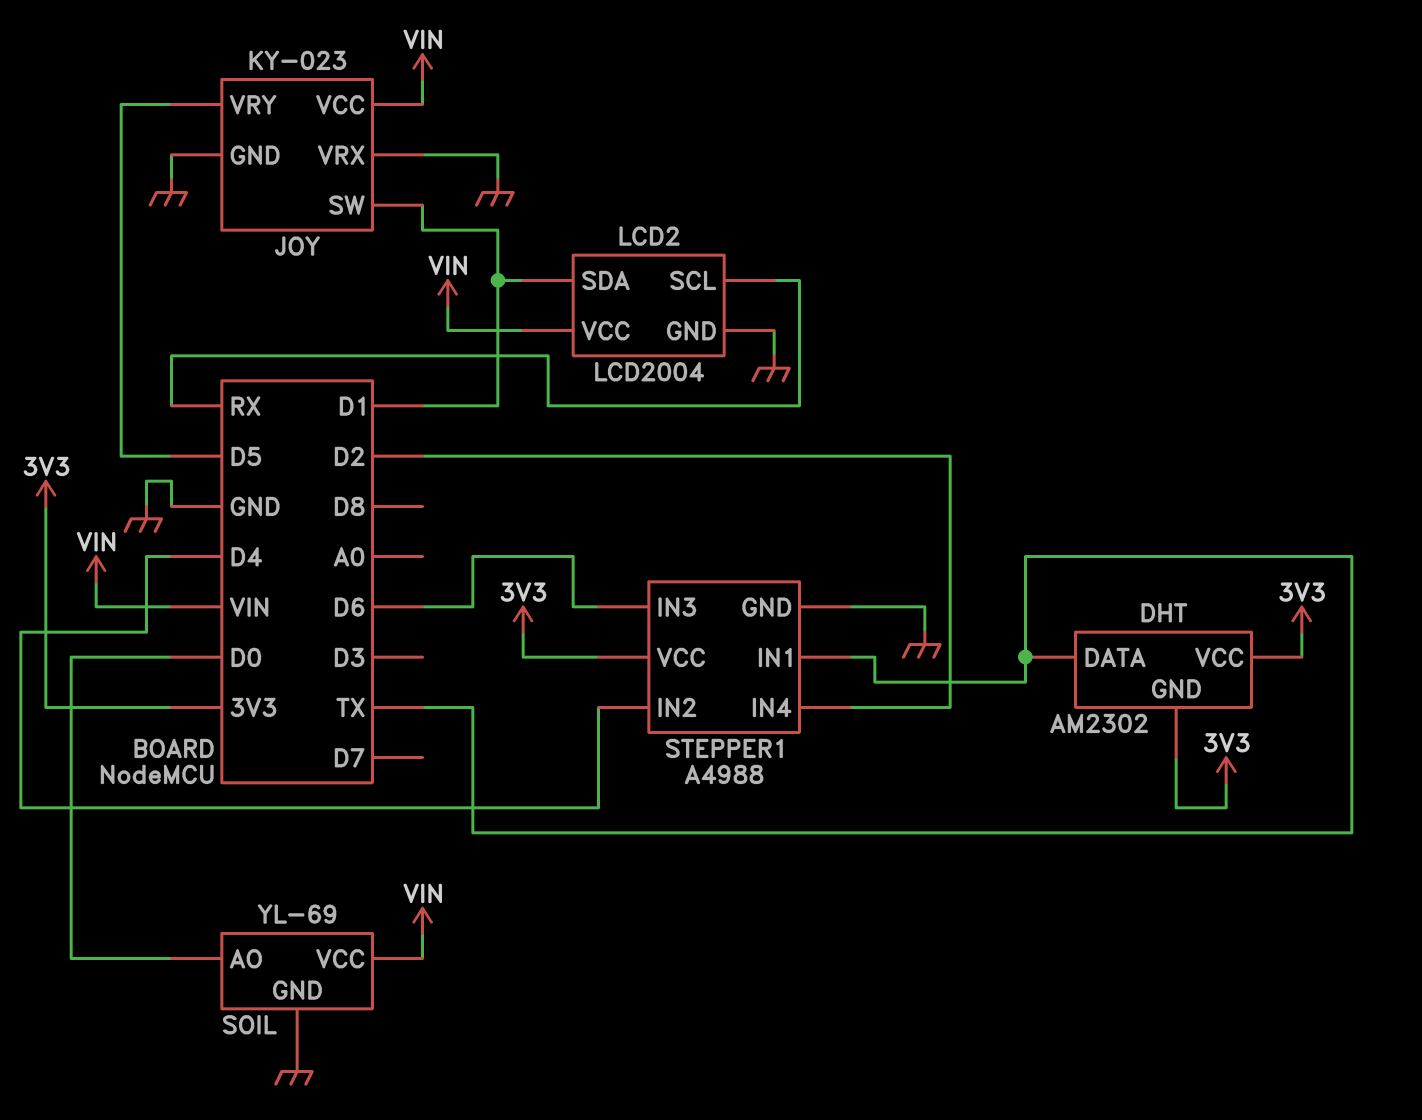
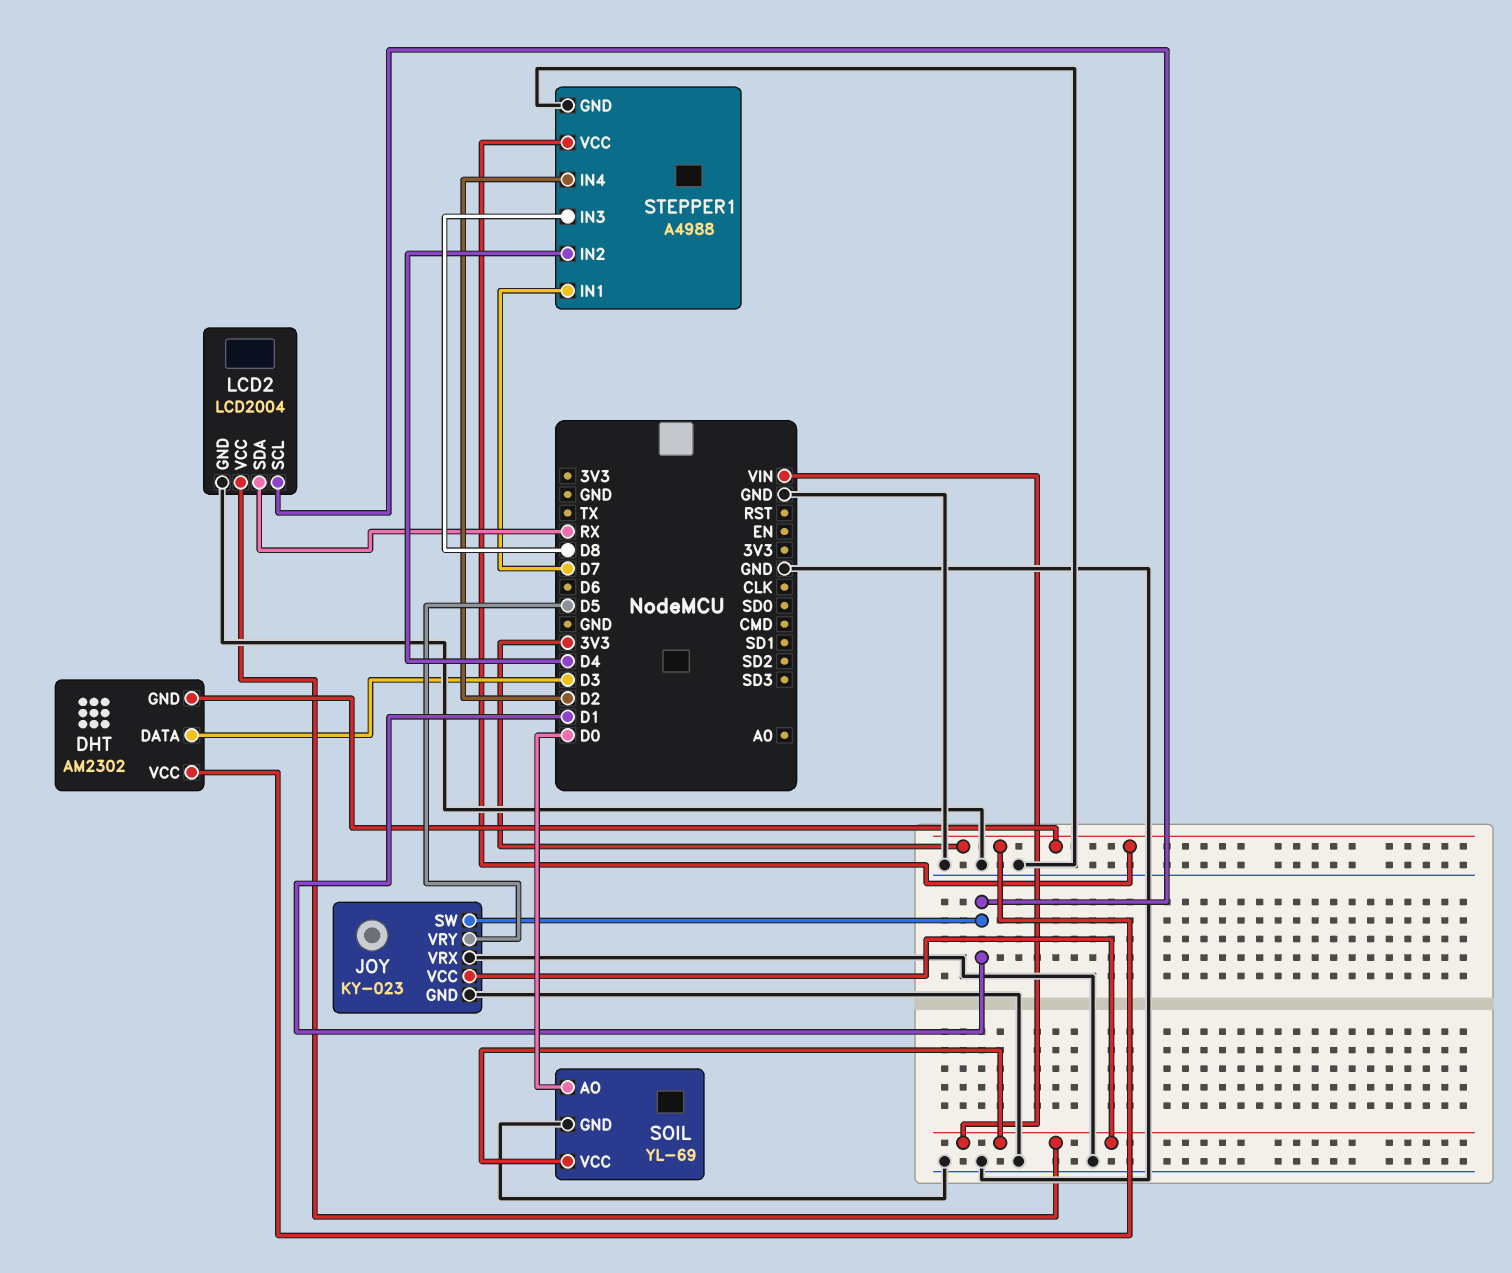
DHT pin DATA: TX -> D3
LCD2 pin SCL: RX -> D1
LCD2 pin SDA: D1 -> RX
STEPPER1 pin IN1: TX -> D7
STEPPER1 pin IN3: D6 -> D8

